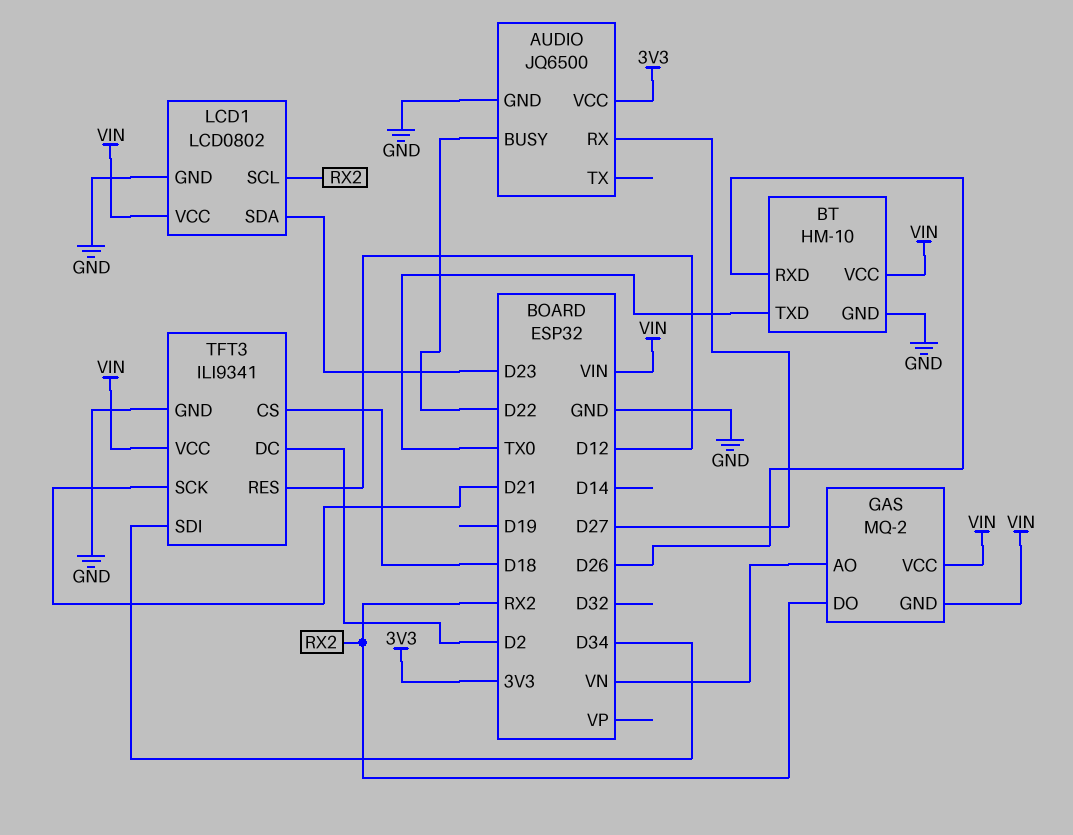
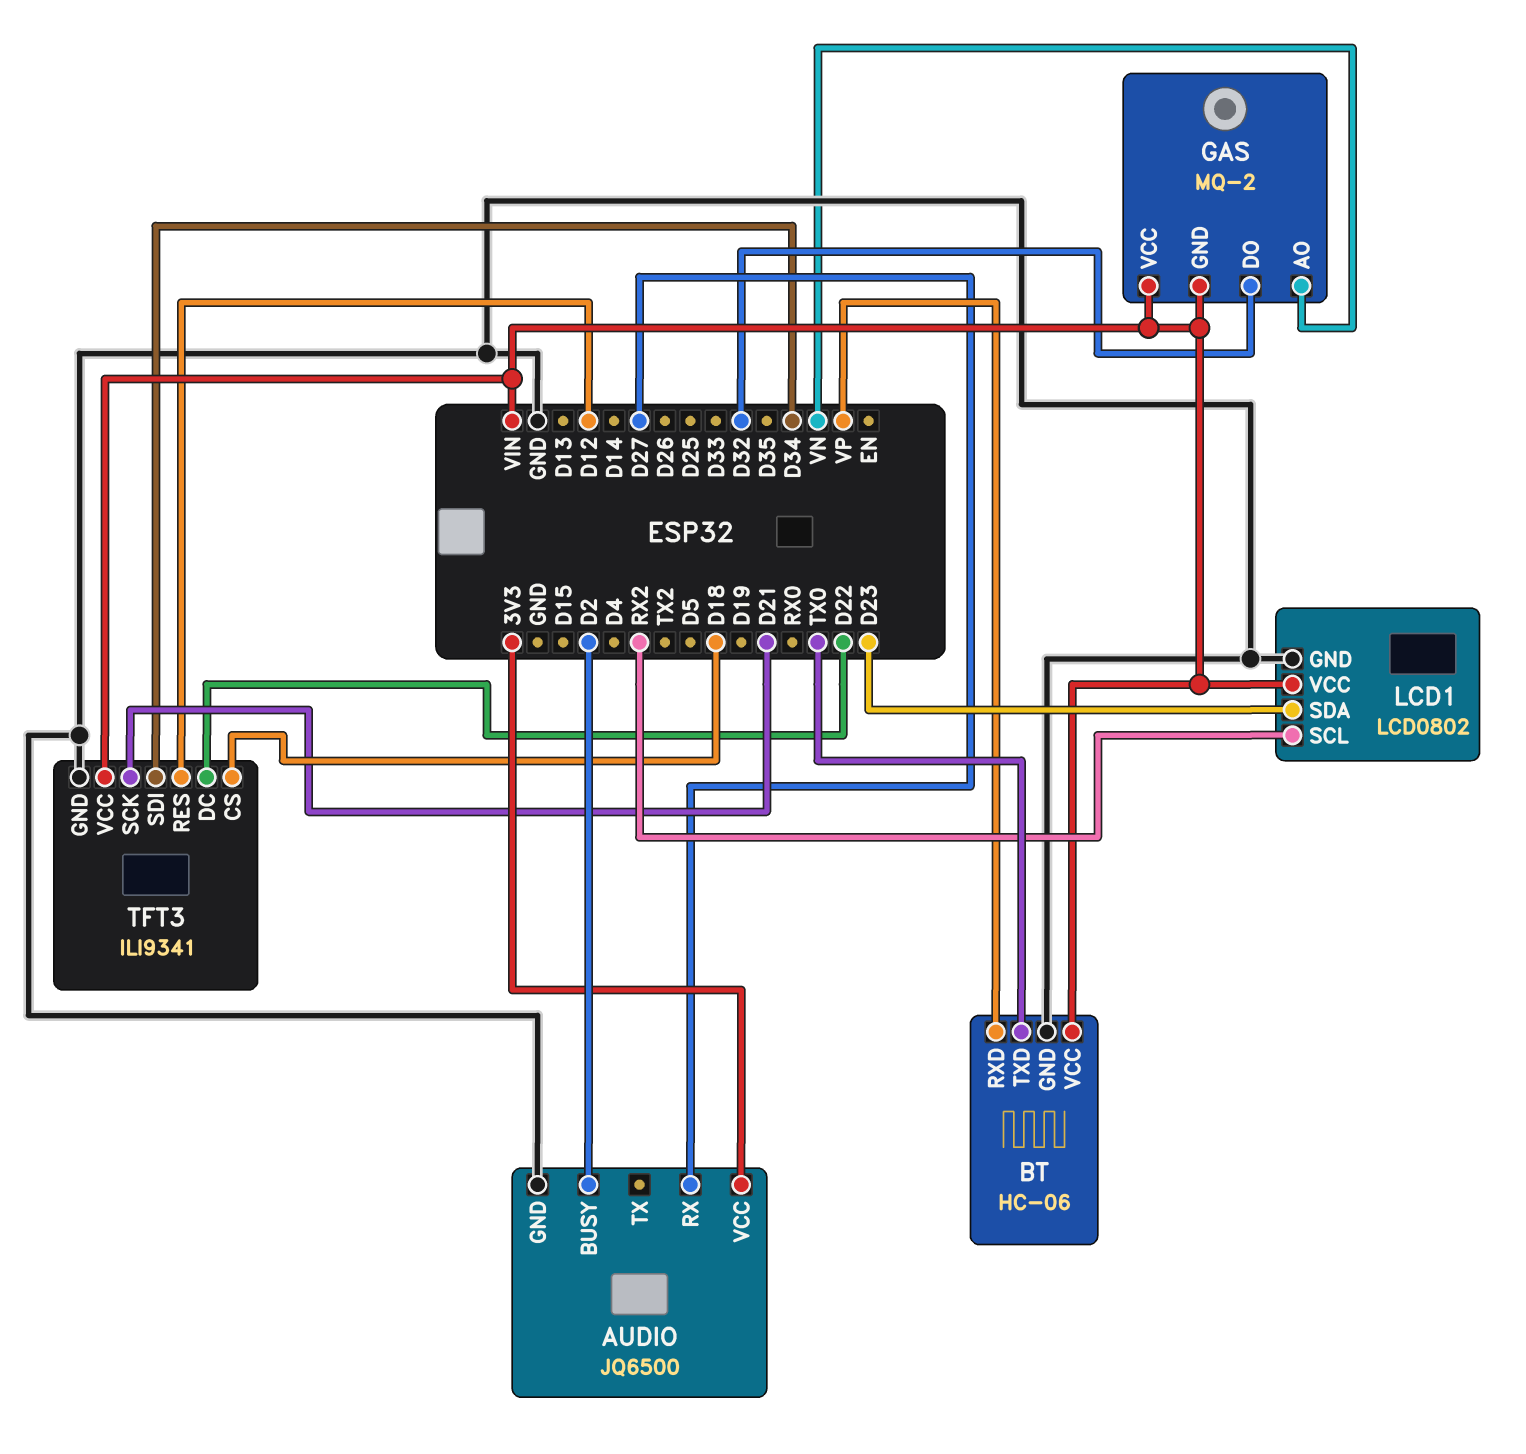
AUDIO pin BUSY: D22 -> D2
BT: HM-10 -> HC-06
BT pin RXD: D26 -> VP
GAS pin DO: RX2 -> D32
TFT3 pin DC: D2 -> D22

